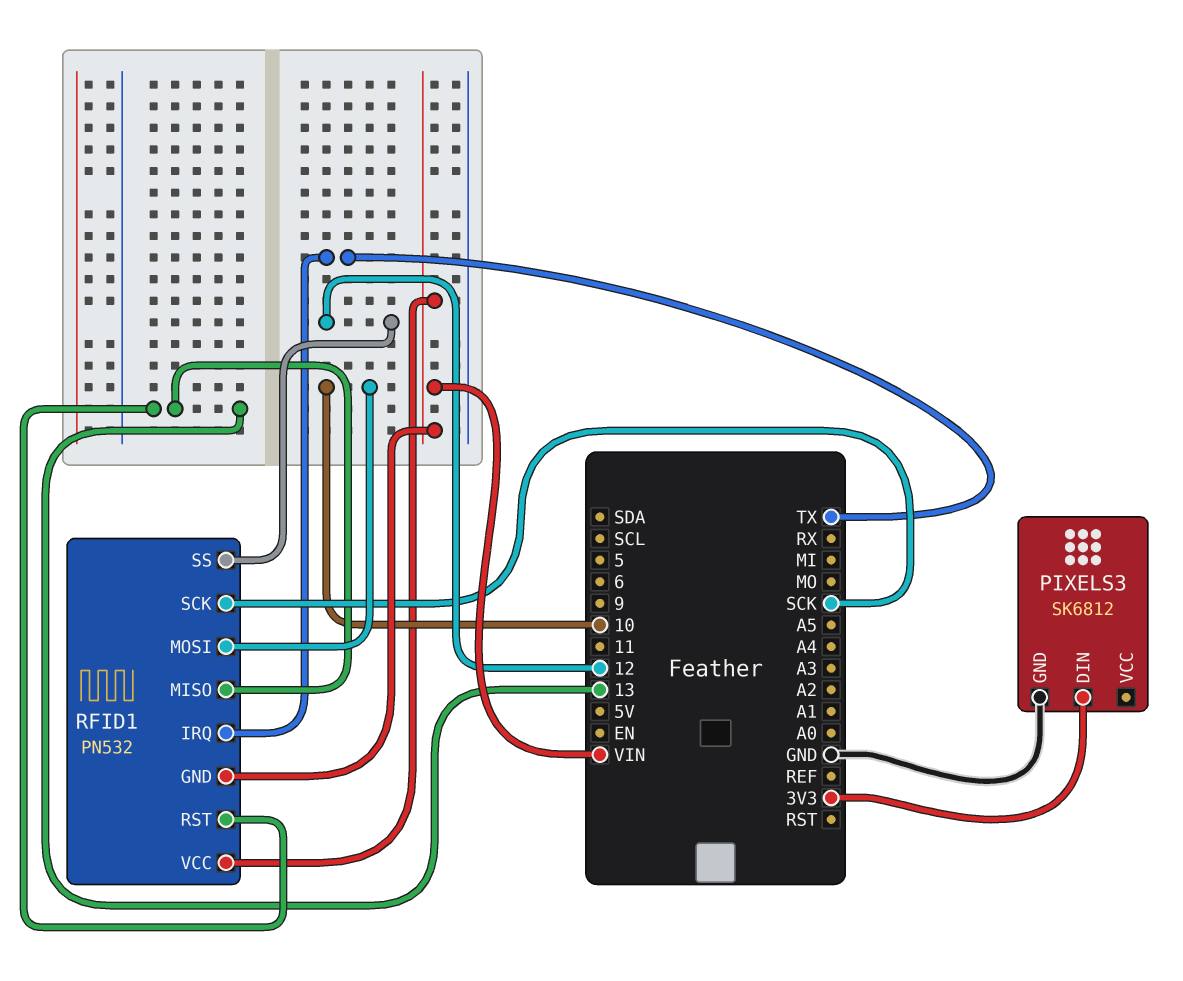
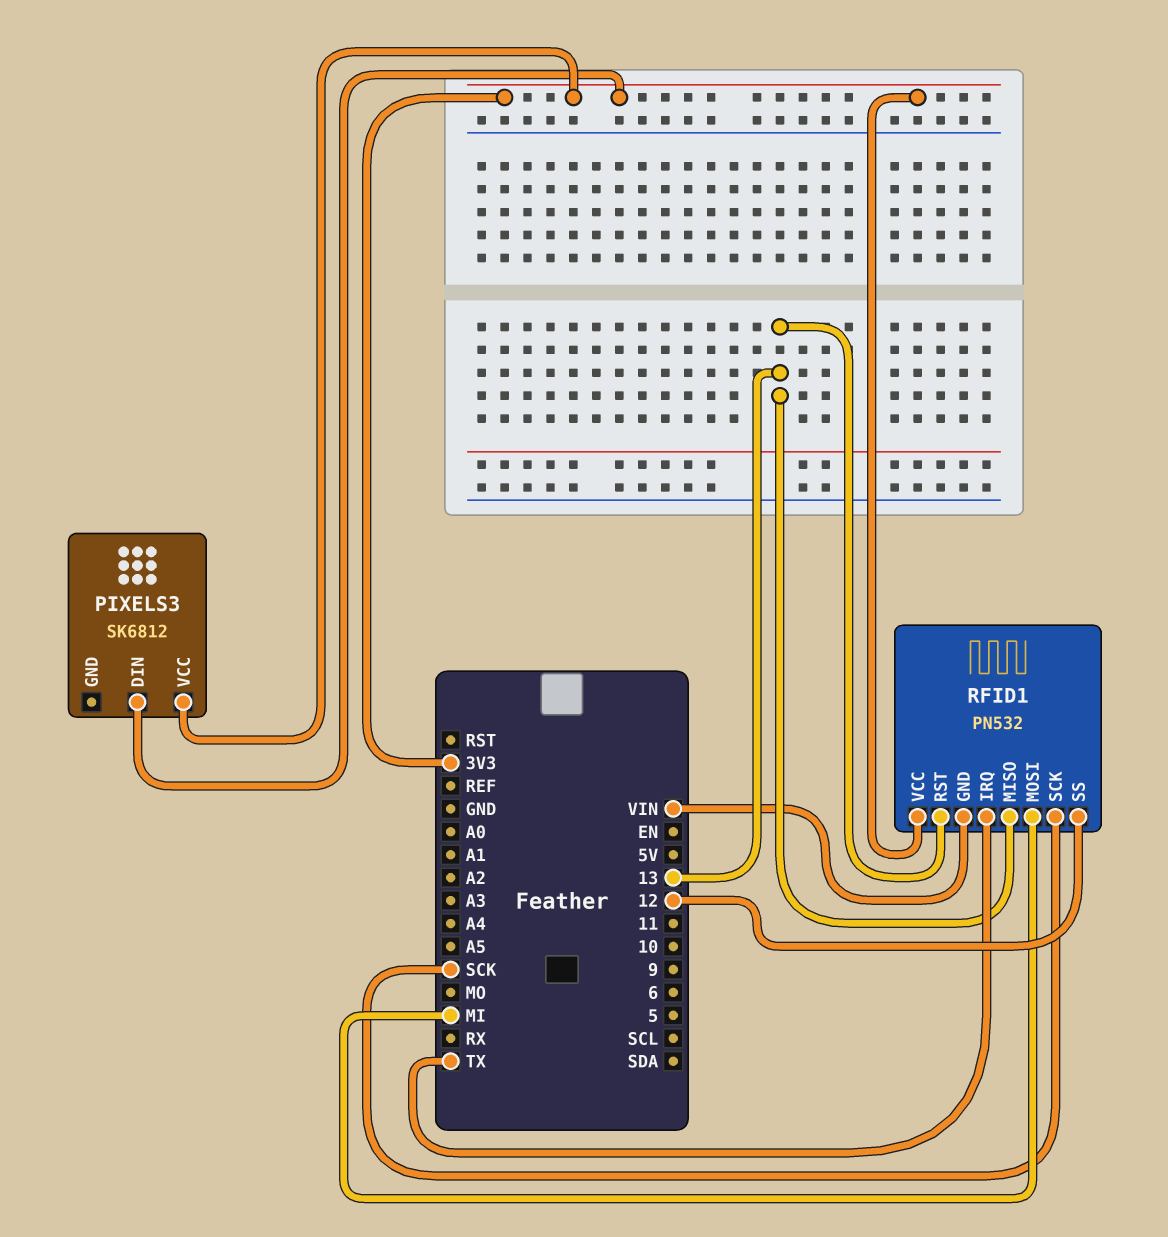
PIXELS3 pin GND: GND -> none
PIXELS3 pin VCC: none -> 3V3
RFID1 pin MOSI: 10 -> MI
RFID1 pin VCC: VIN -> 3V3

